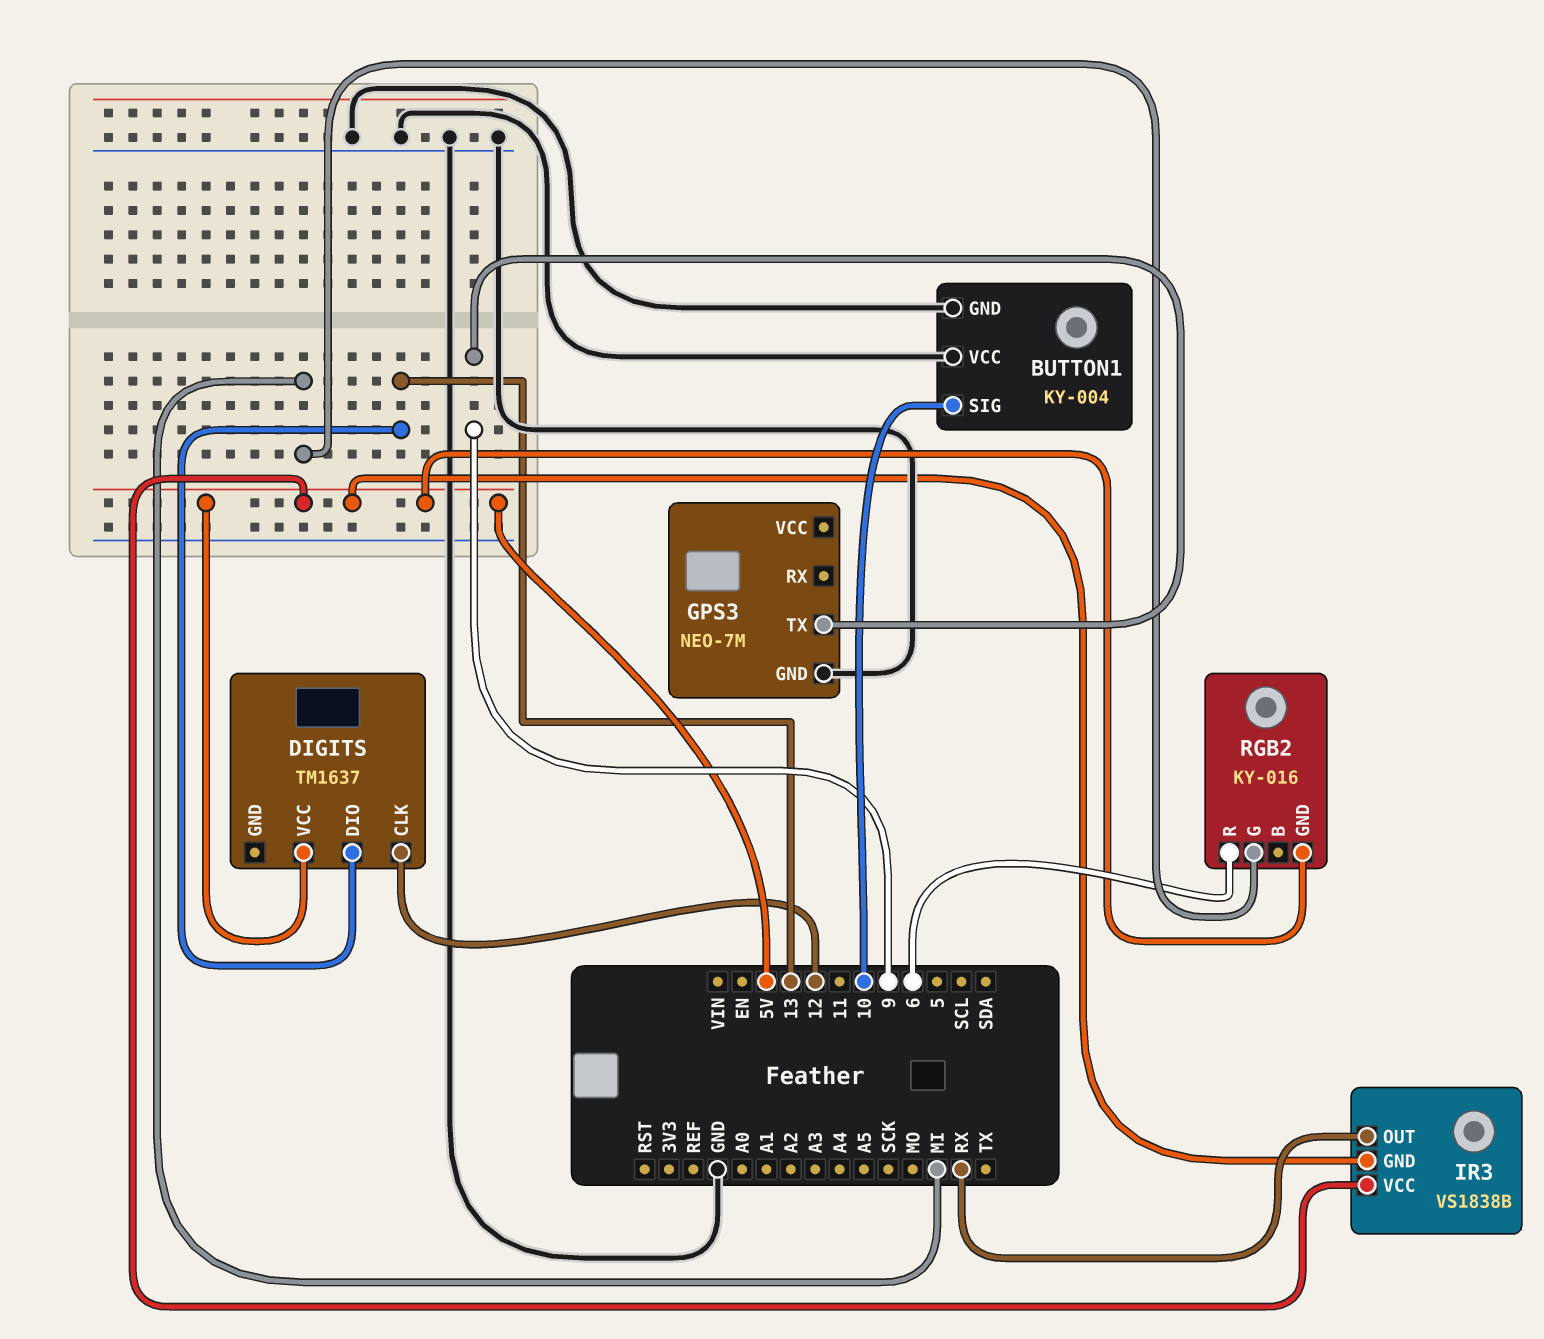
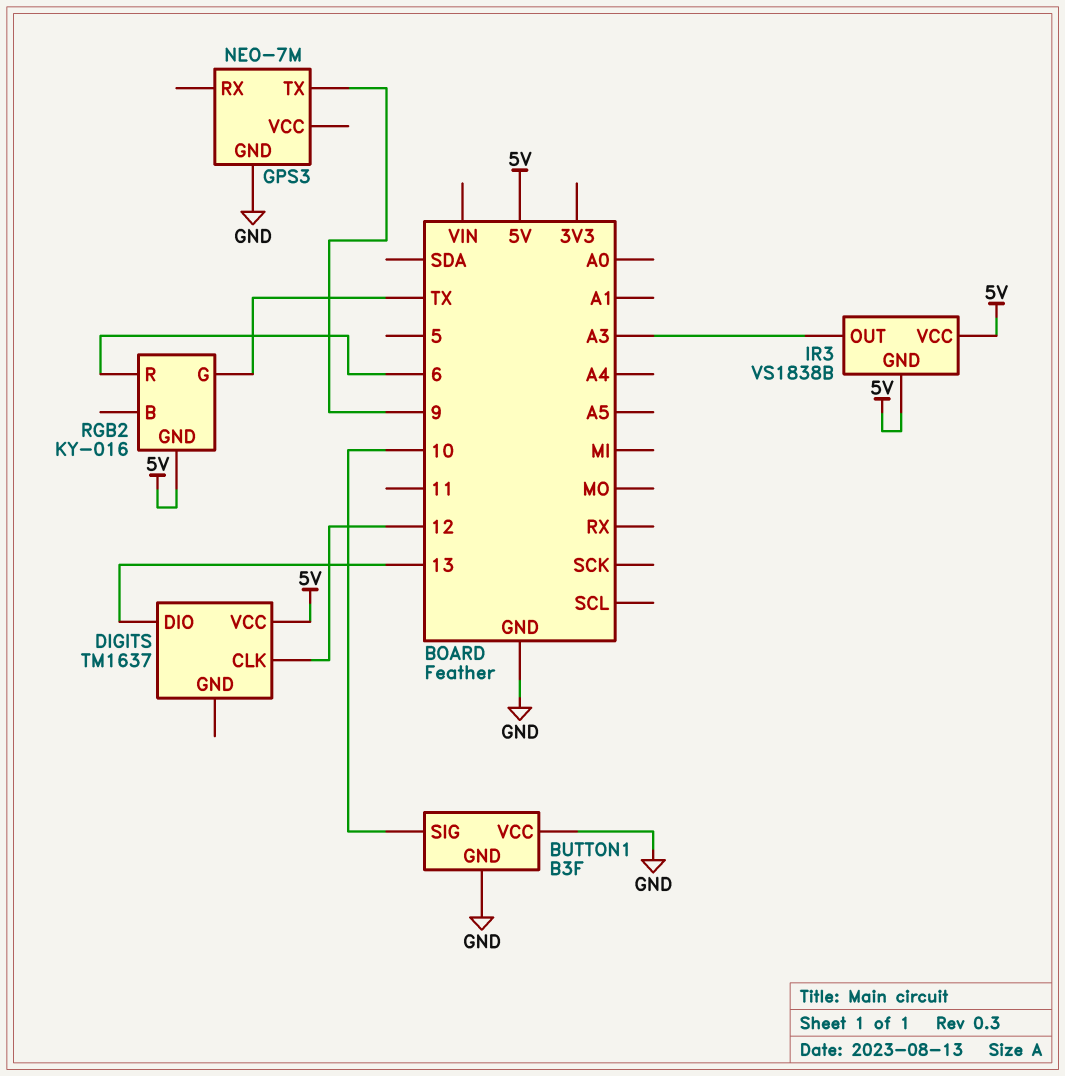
BUTTON1: KY-004 -> B3F
IR3 pin OUT: RX -> A3
RGB2 pin G: MI -> TX

